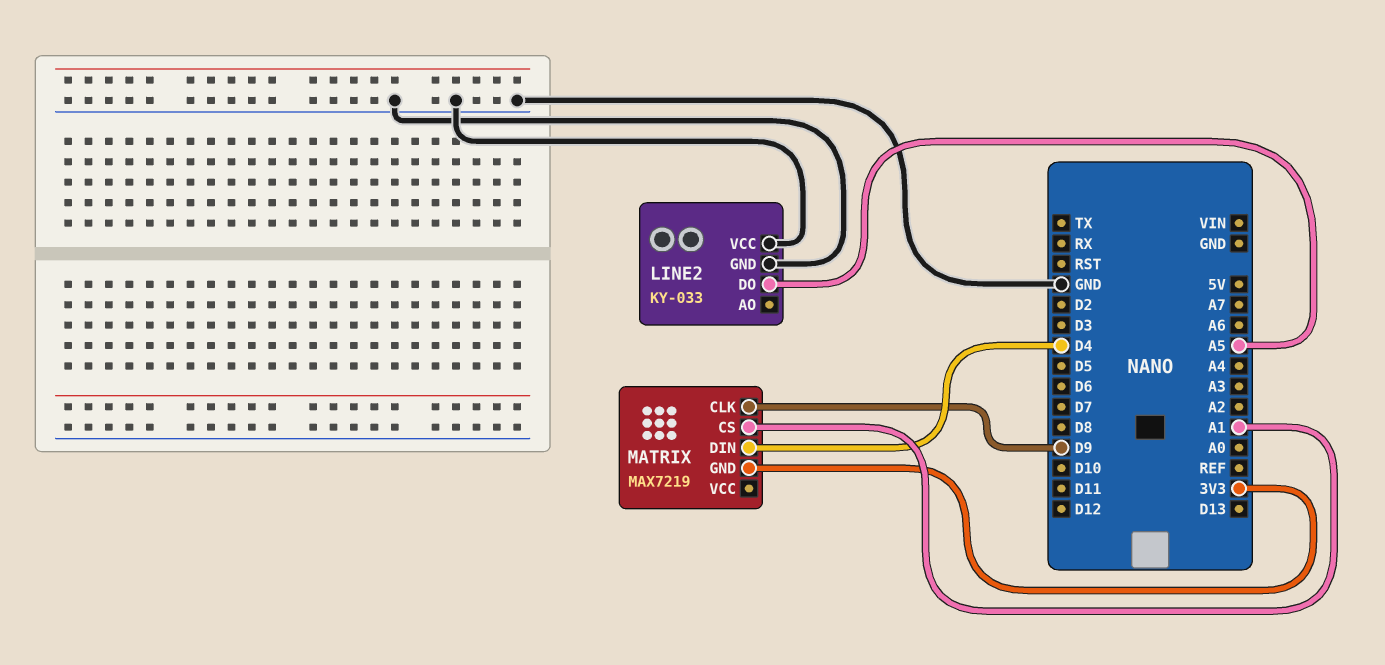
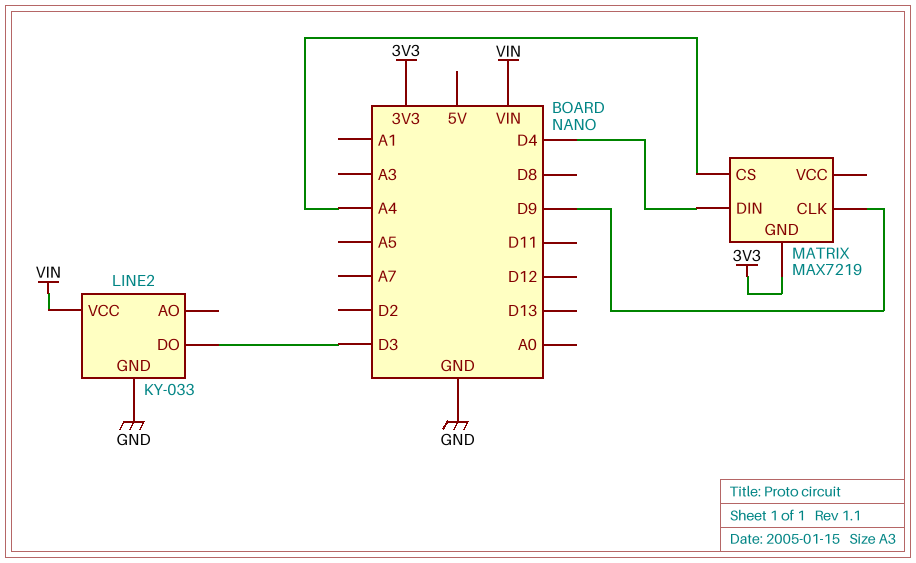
LINE2 pin DO: A5 -> D3
LINE2 pin VCC: GND -> VIN
MATRIX pin CS: A1 -> A4

